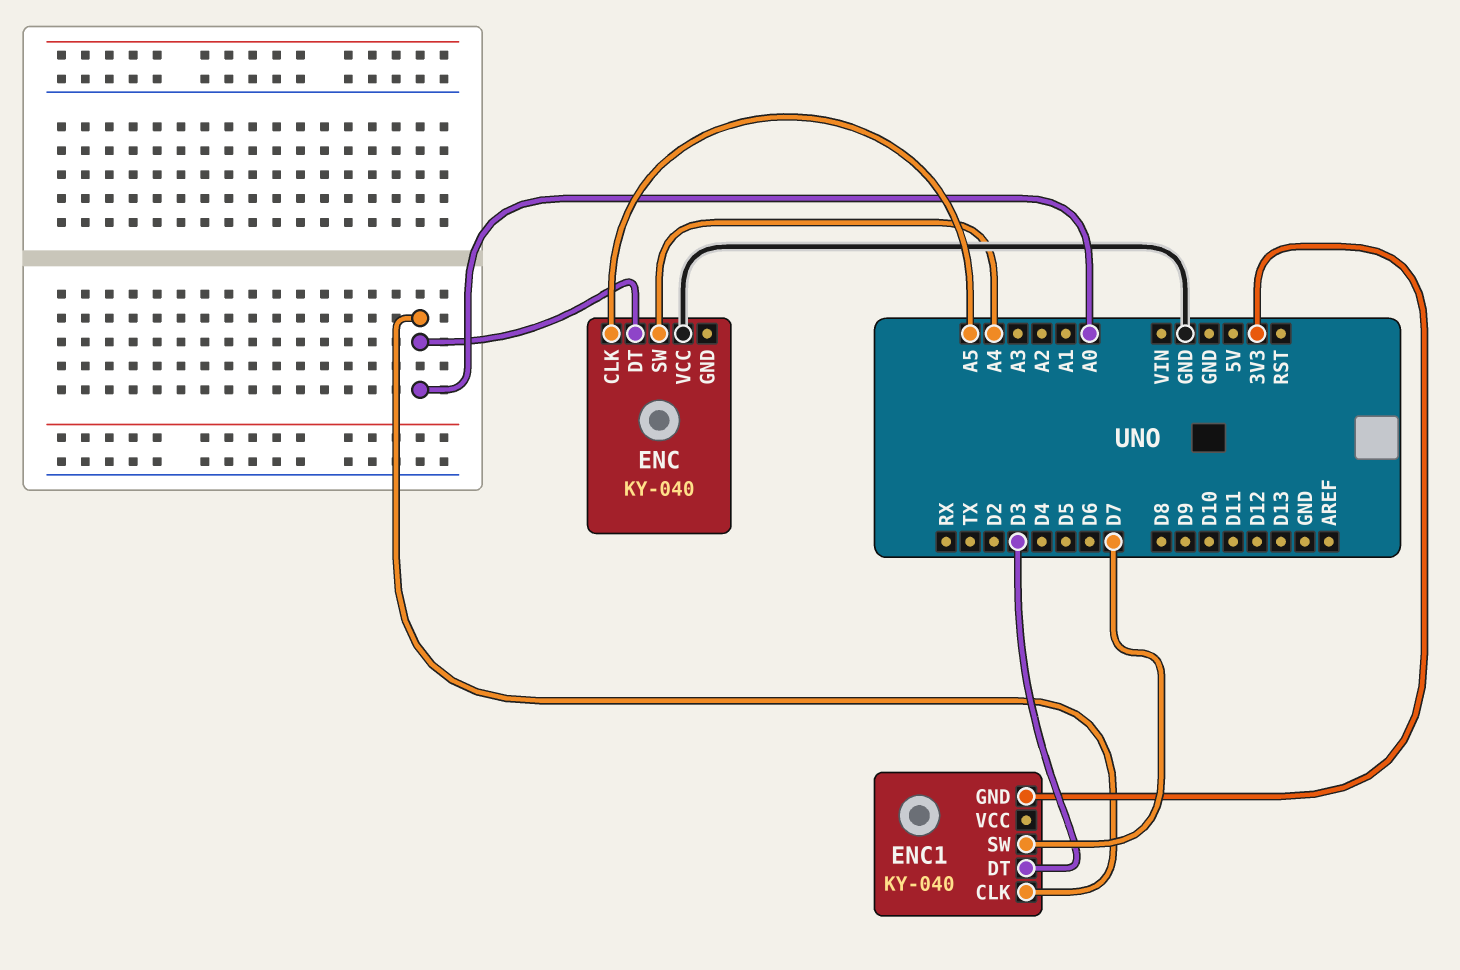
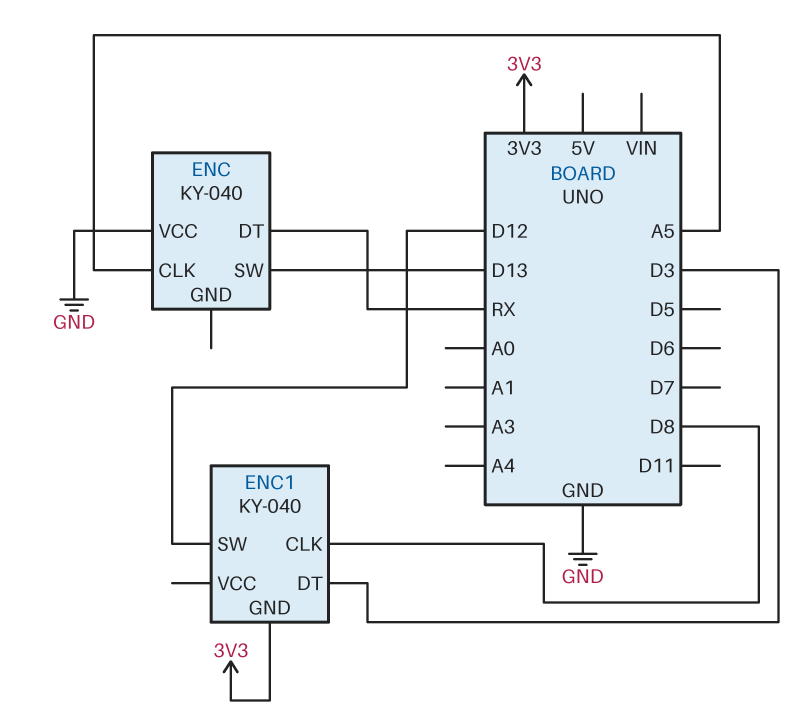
ENC pin DT: A0 -> RX
ENC pin SW: A4 -> D13
ENC1 pin CLK: A0 -> D8
ENC1 pin SW: D7 -> D12

